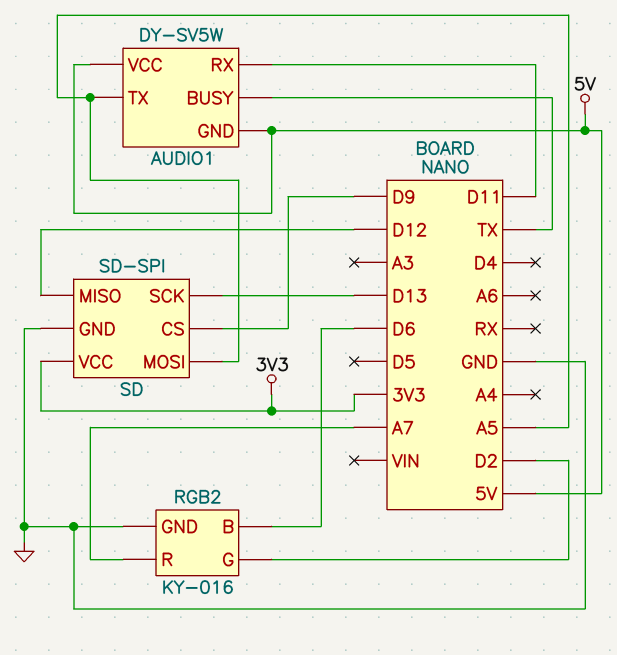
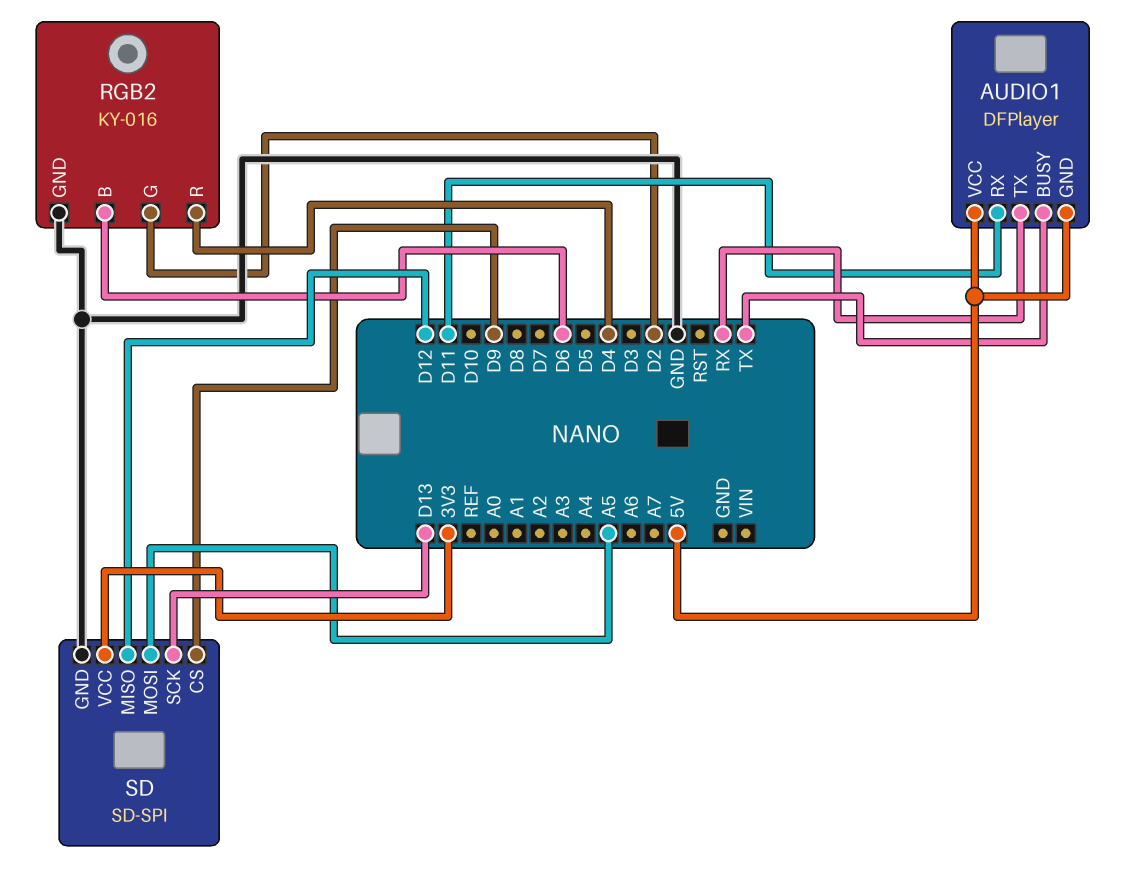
AUDIO1: DY-SV5W -> DFPlayer
AUDIO1 pin TX: A5 -> RX
RGB2 pin R: A7 -> D4

